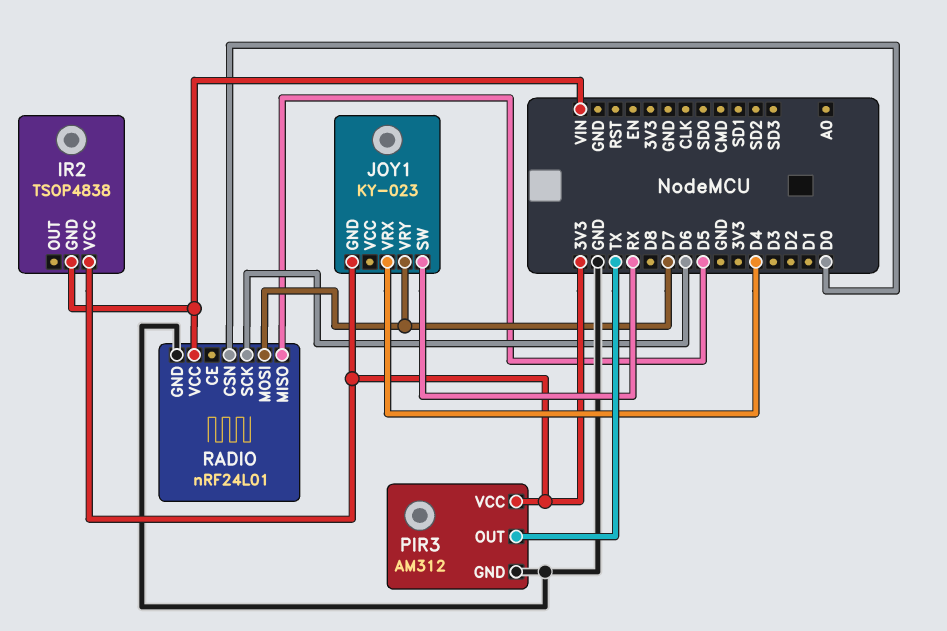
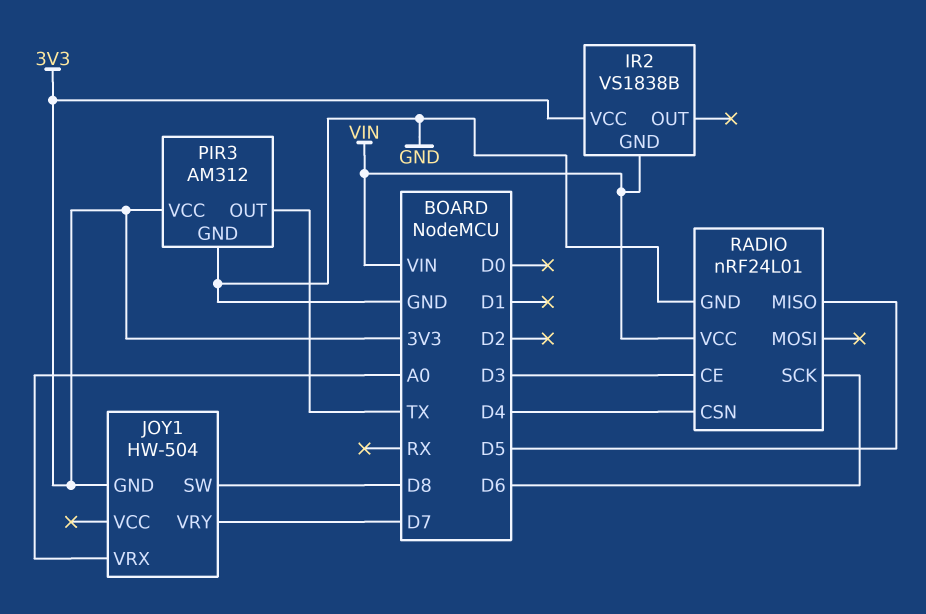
IR2: TSOP4838 -> VS1838B
JOY1: KY-023 -> HW-504
JOY1 pin SW: RX -> D8
JOY1 pin VRX: D4 -> A0
RADIO pin CE: none -> D3
RADIO pin CSN: D0 -> D4
RADIO pin MOSI: D7 -> none

